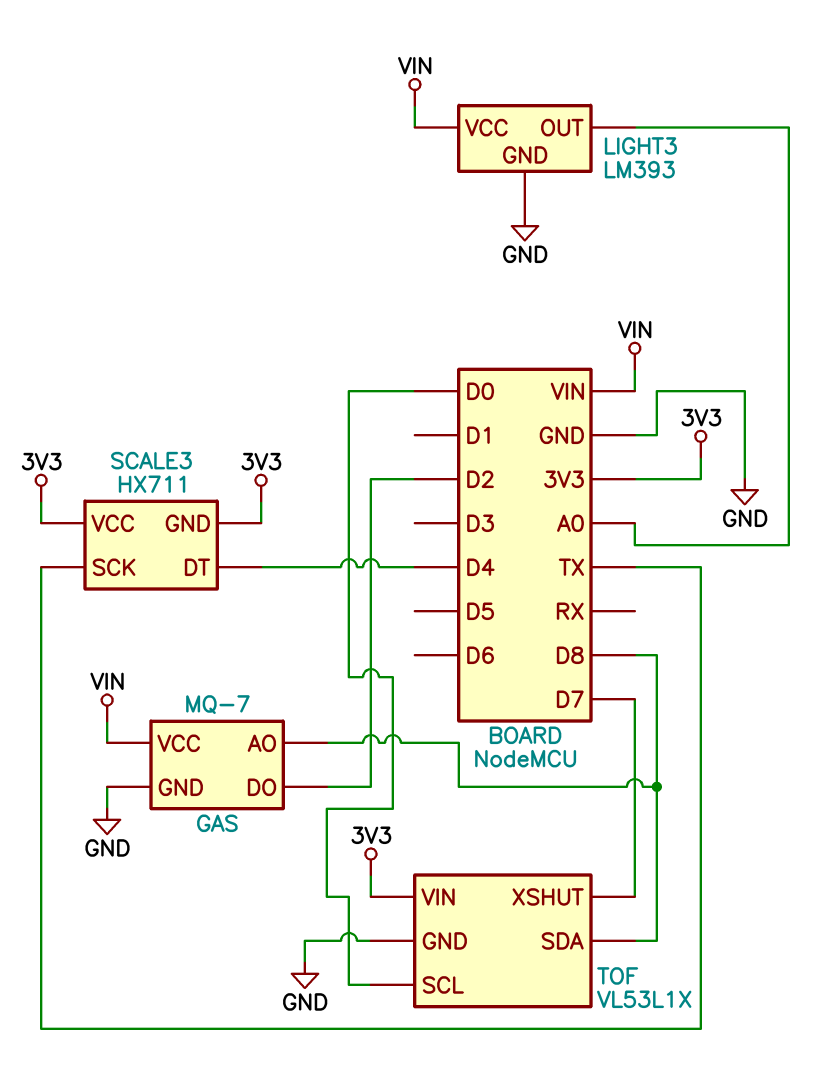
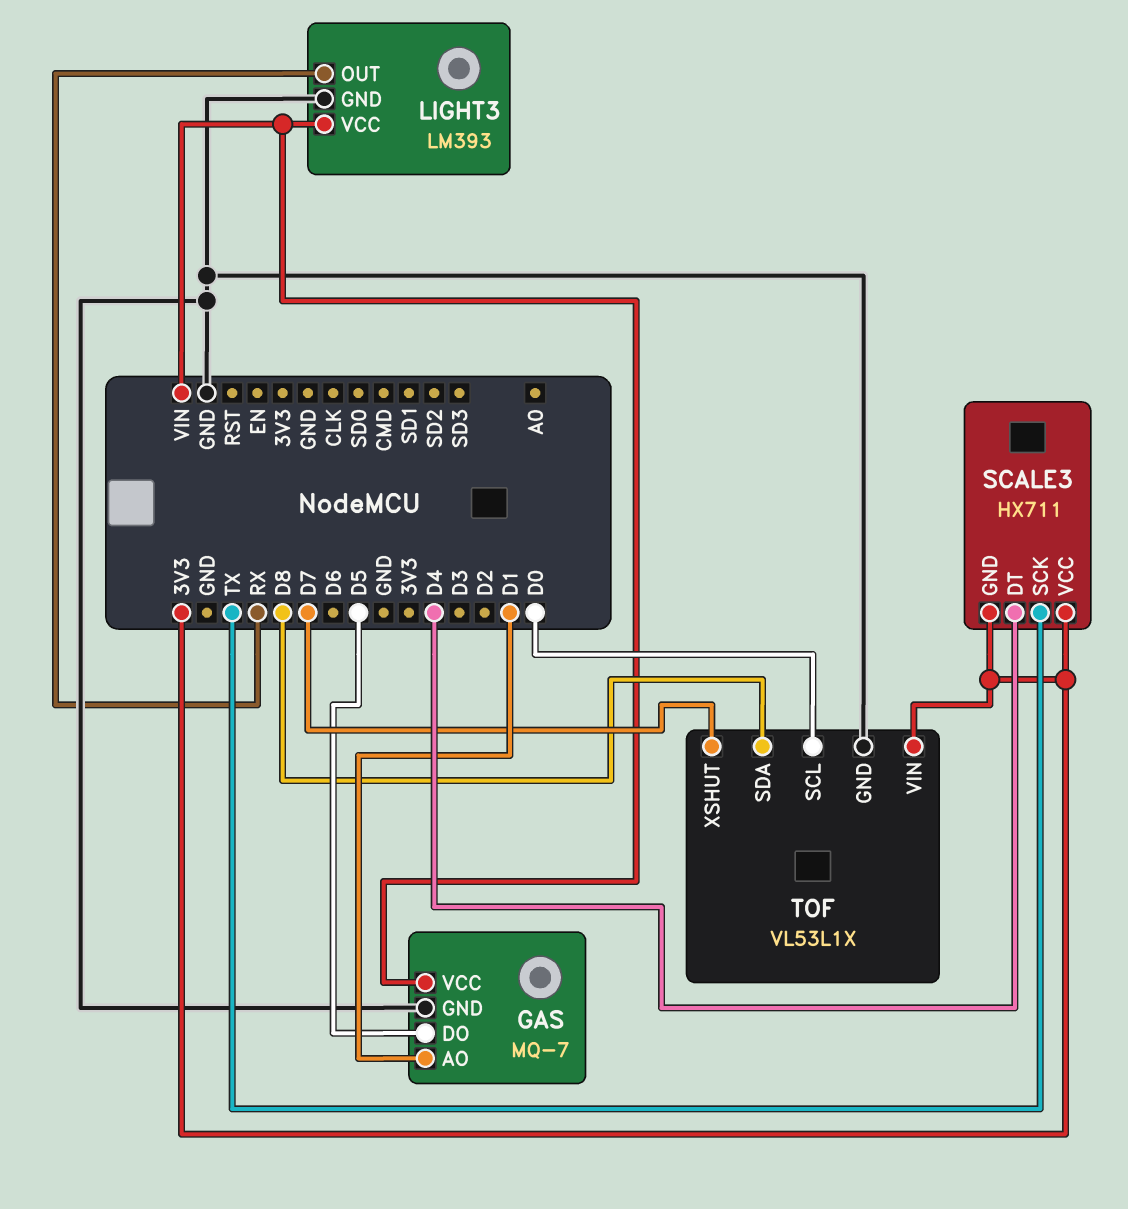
GAS pin AO: D8 -> D1
GAS pin DO: D2 -> D5
LIGHT3 pin OUT: A0 -> RX

